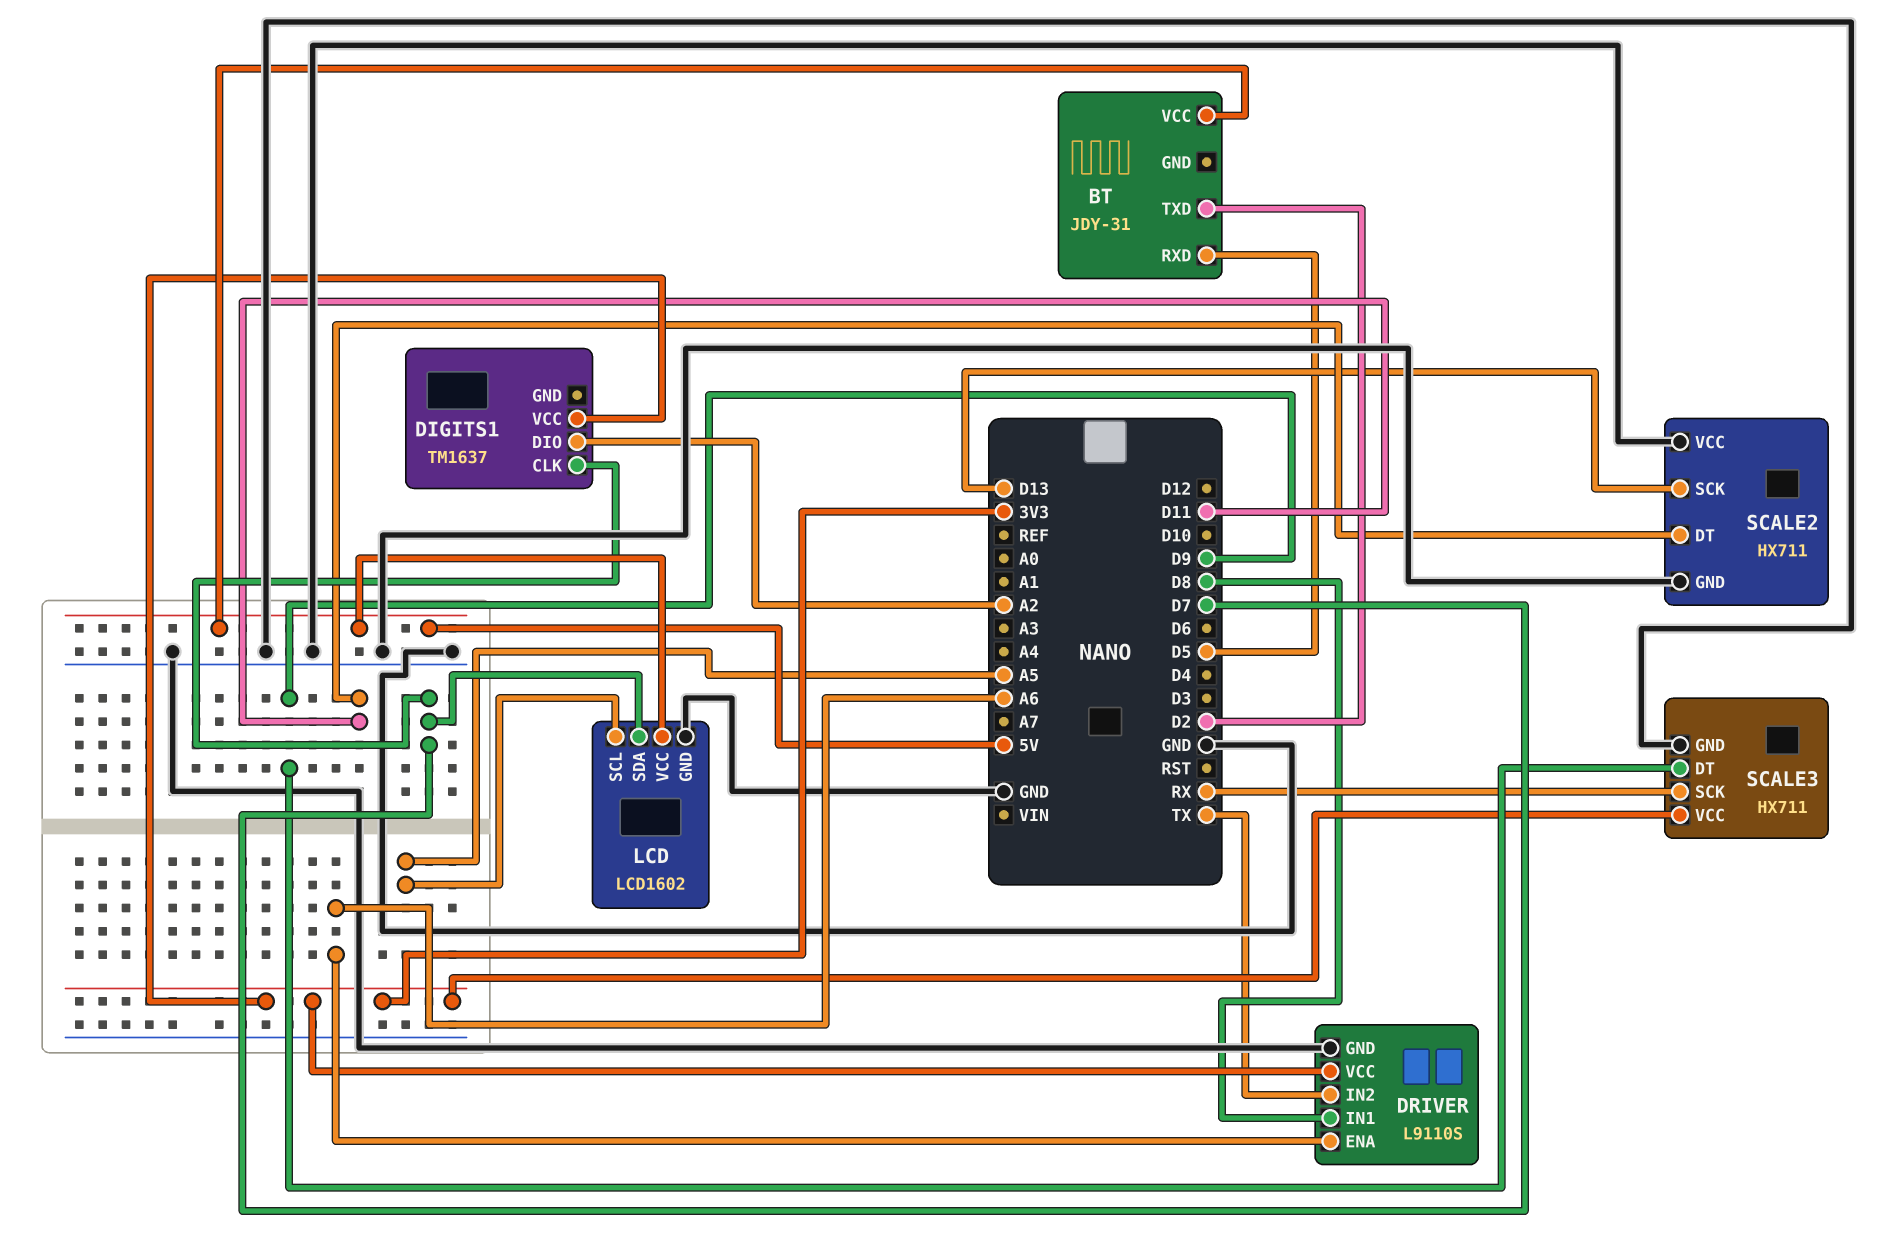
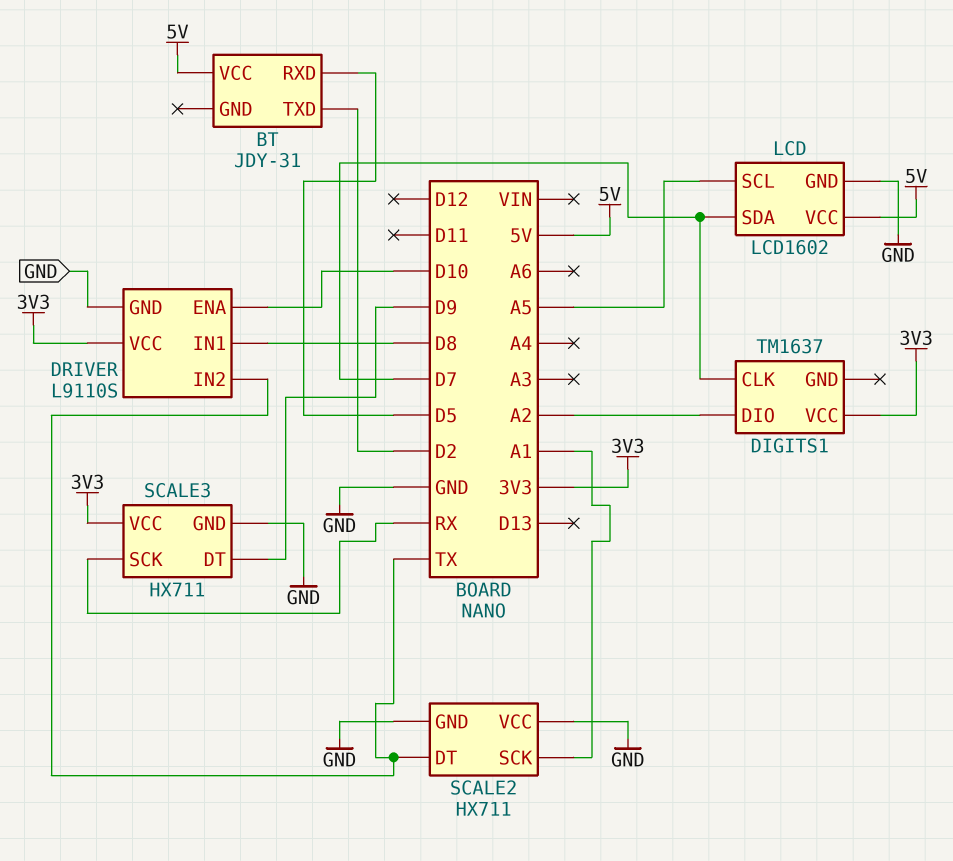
DRIVER pin ENA: A6 -> D10
SCALE2 pin DT: D11 -> TX
SCALE2 pin SCK: D13 -> A1

